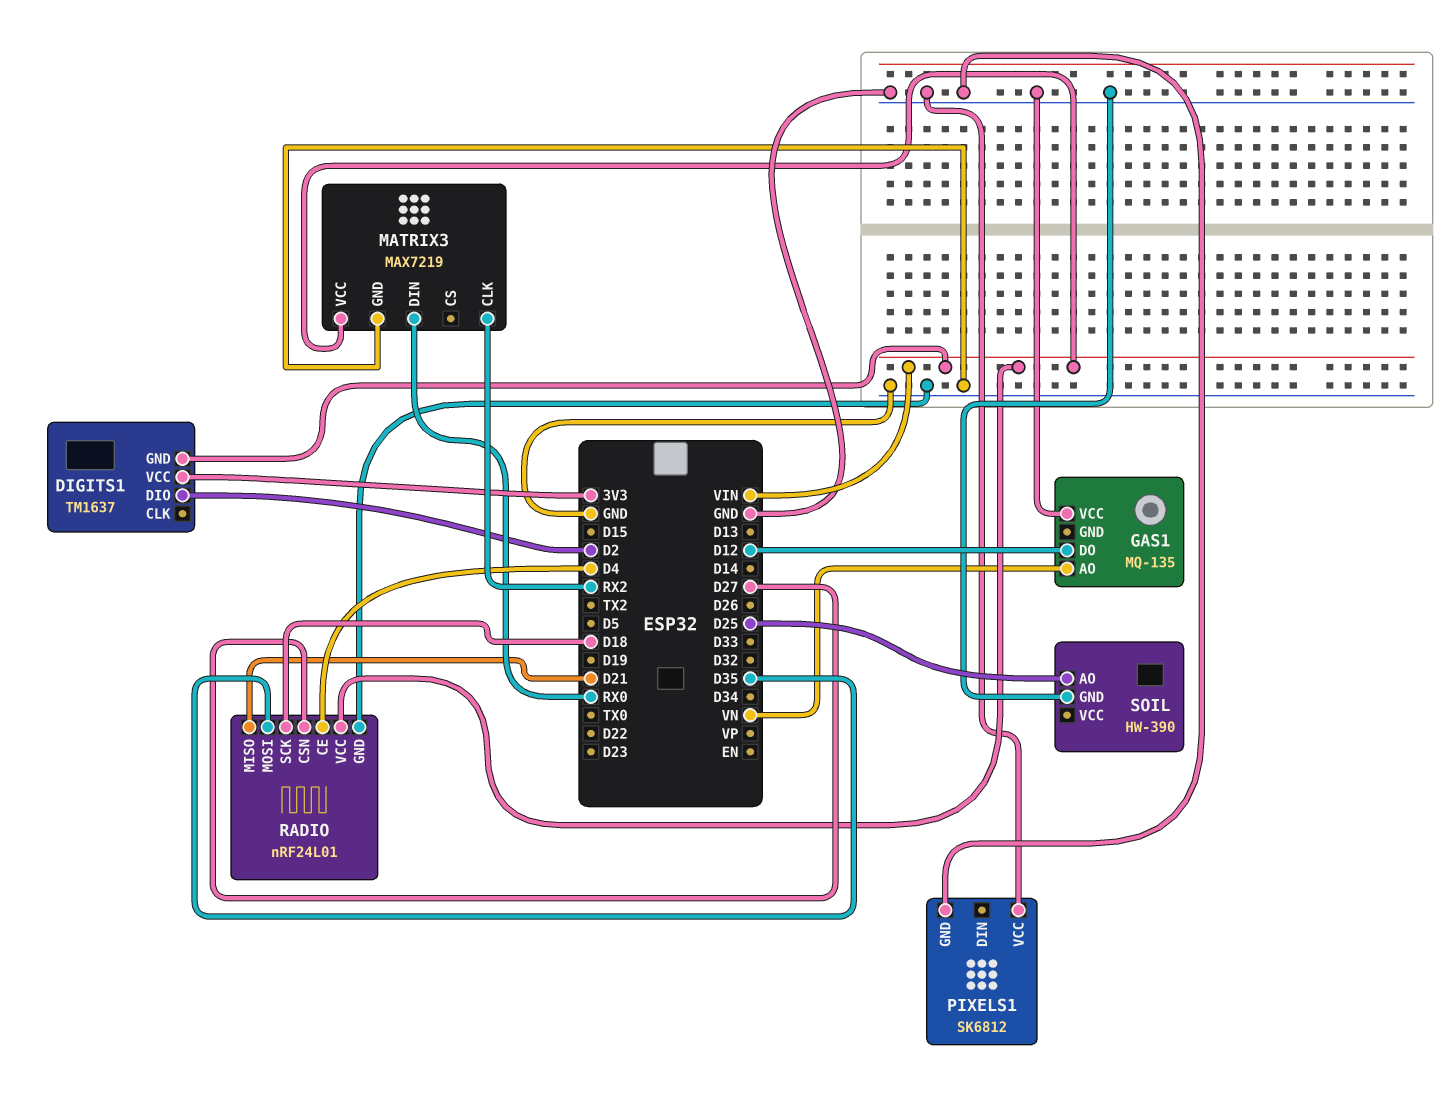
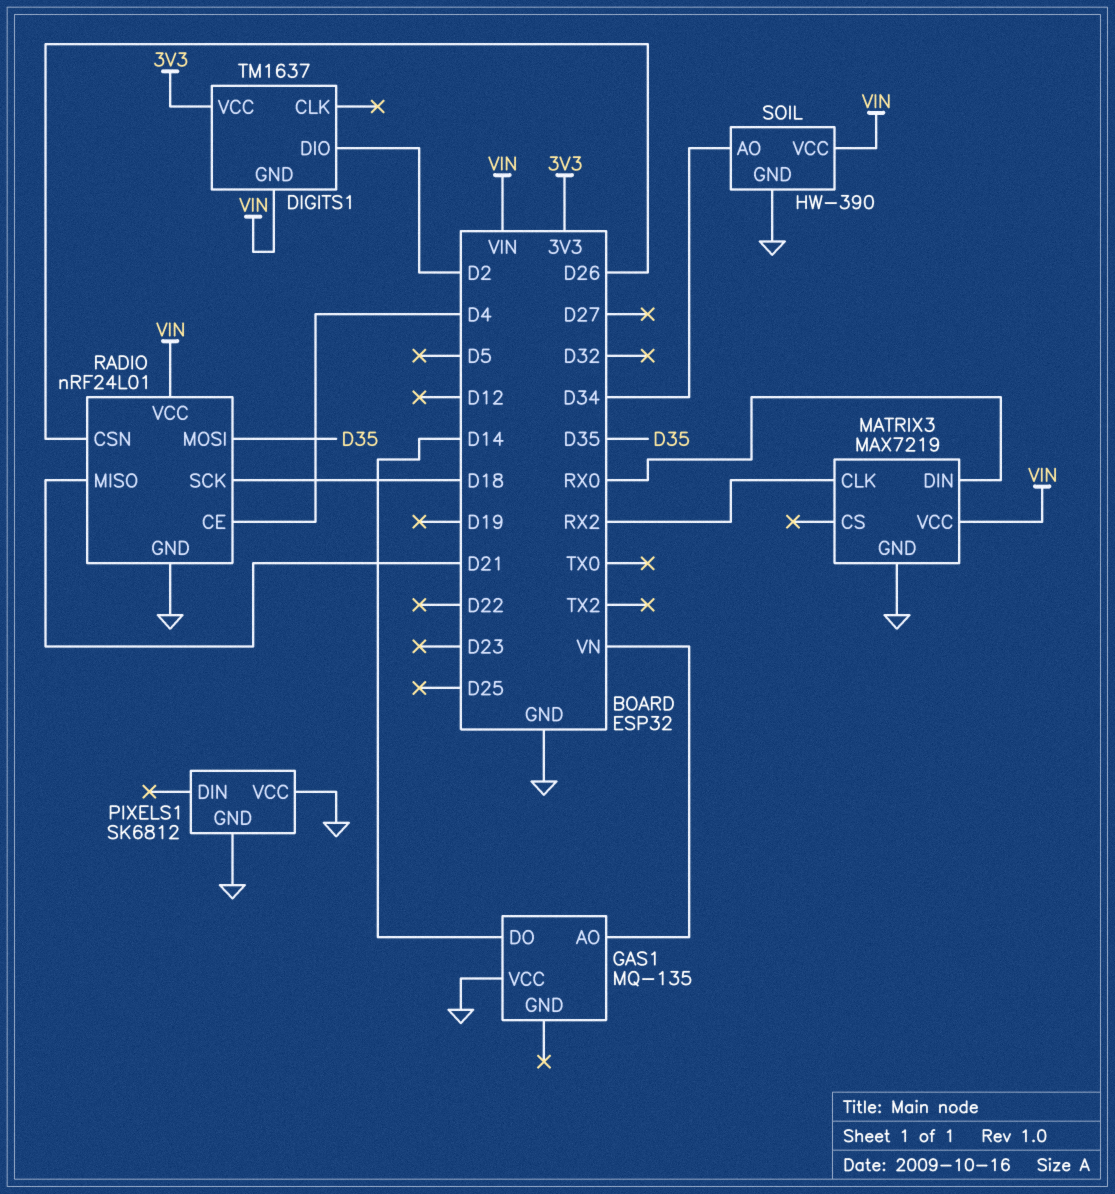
GAS1 pin DO: D12 -> D14
RADIO pin CSN: D27 -> D26
SOIL pin AO: D25 -> D34
SOIL pin VCC: none -> VIN

